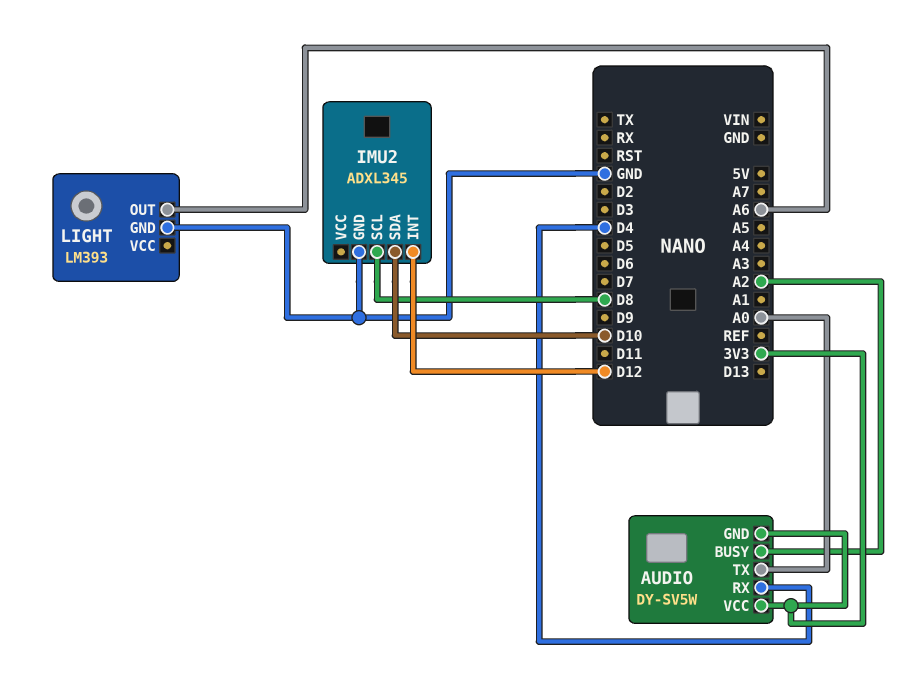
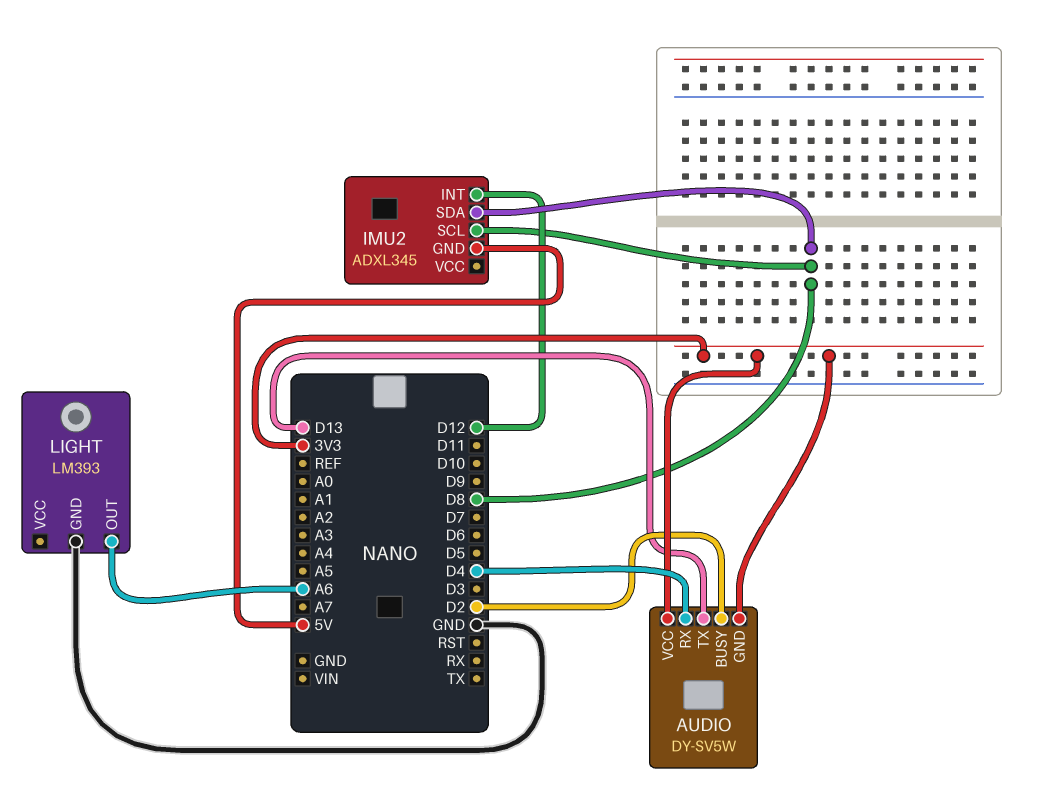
AUDIO pin BUSY: A2 -> D2
AUDIO pin TX: A0 -> D13
IMU2 pin GND: GND -> 5V
IMU2 pin SDA: D10 -> D8

